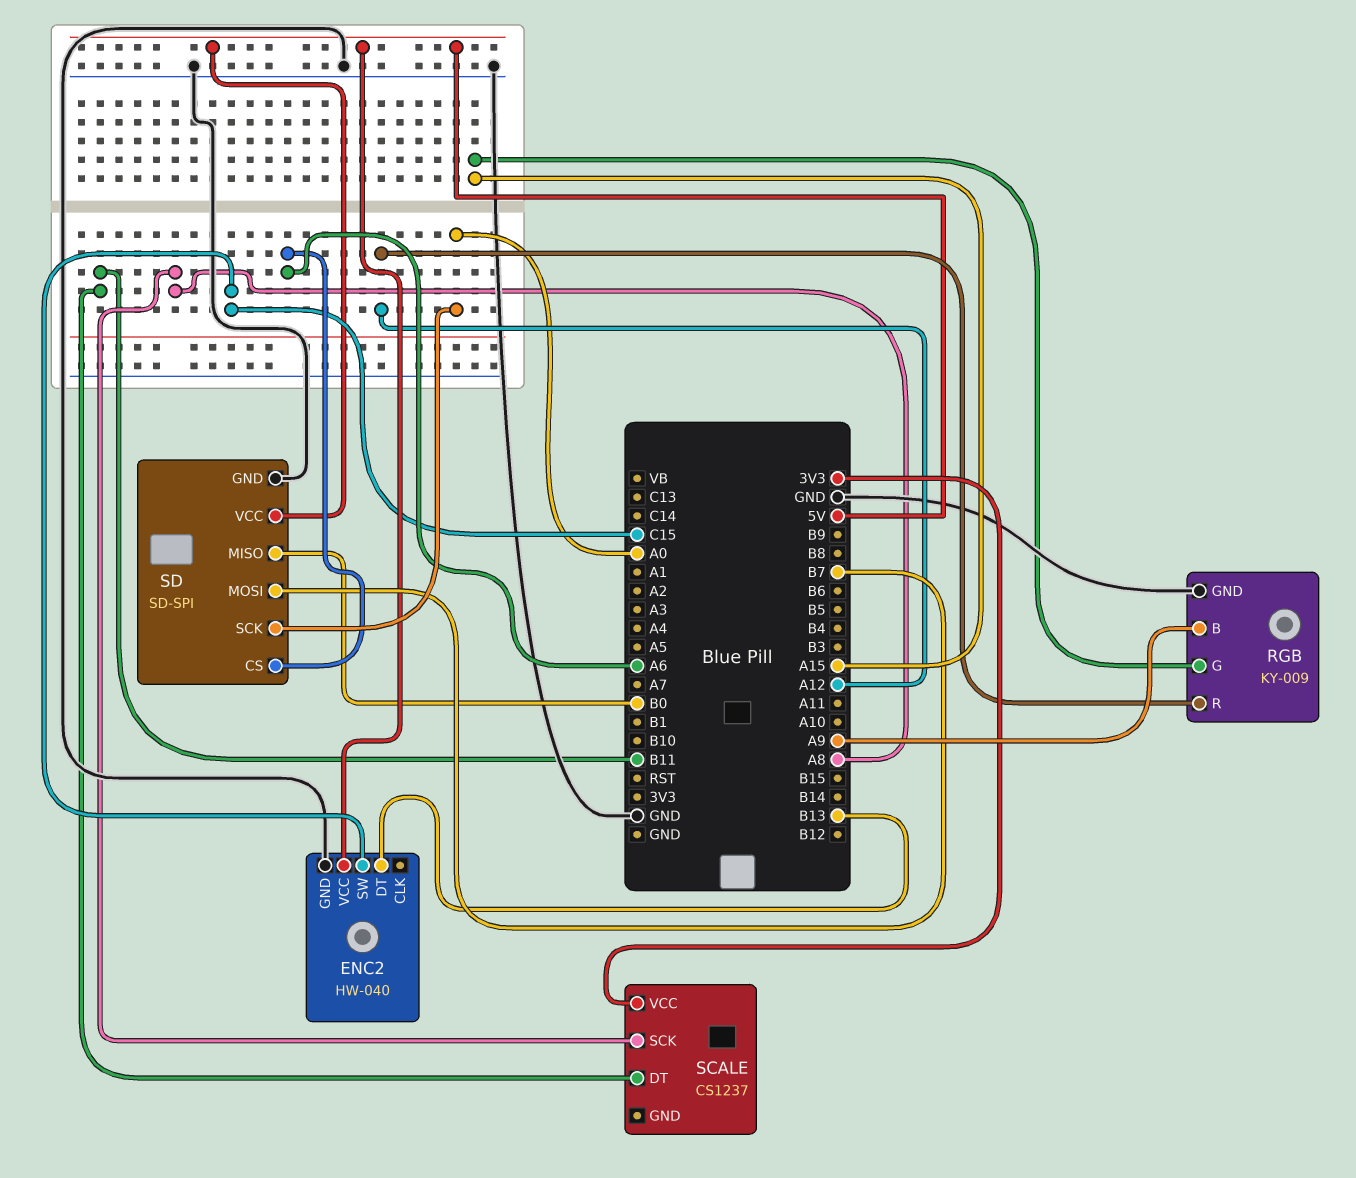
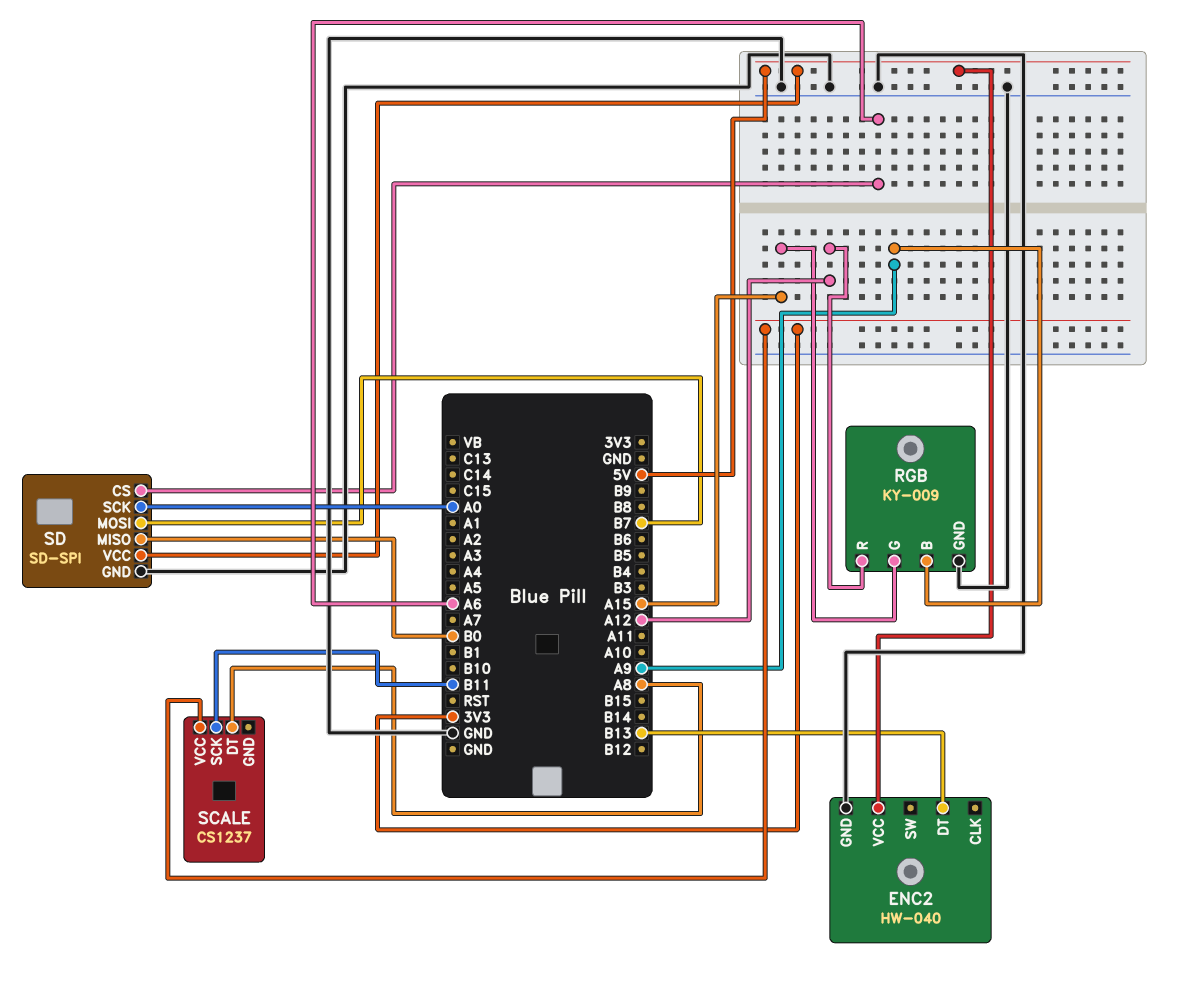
ENC2 pin SW: C15 -> none
SCALE pin DT: B11 -> A8
SCALE pin SCK: A8 -> B11

